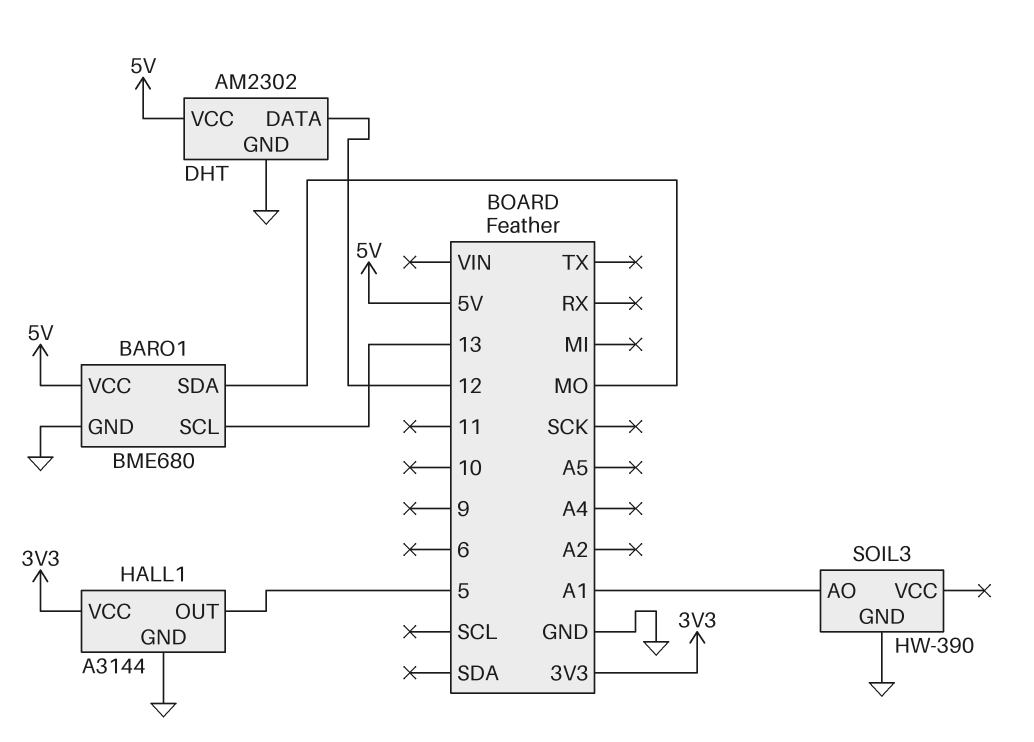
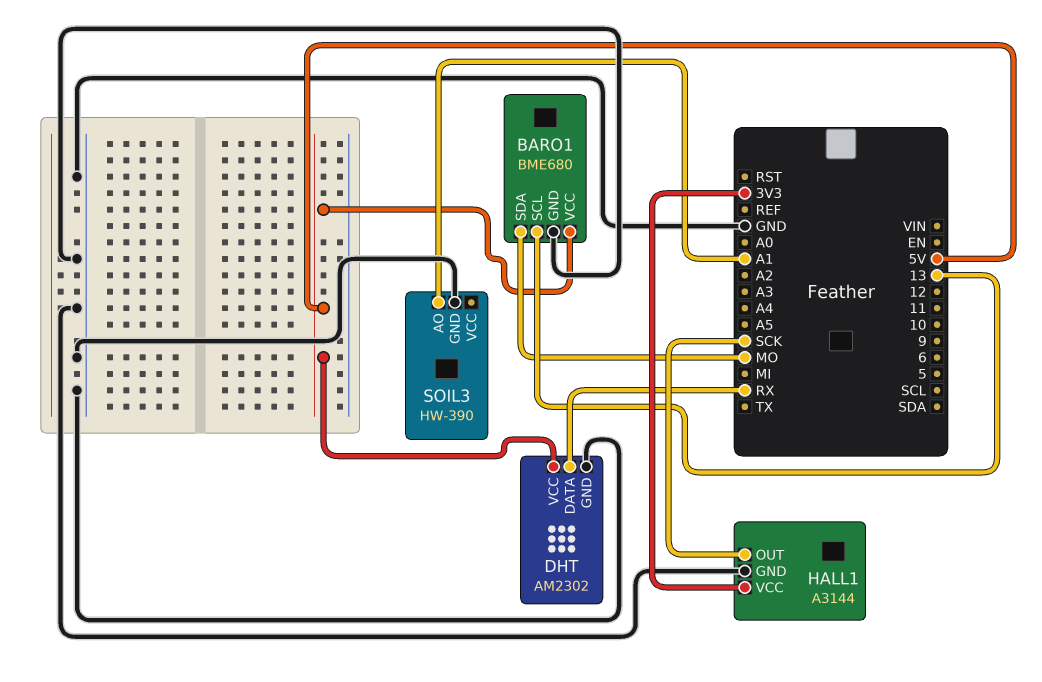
DHT pin DATA: 12 -> RX
HALL1 pin OUT: 5 -> SCK

